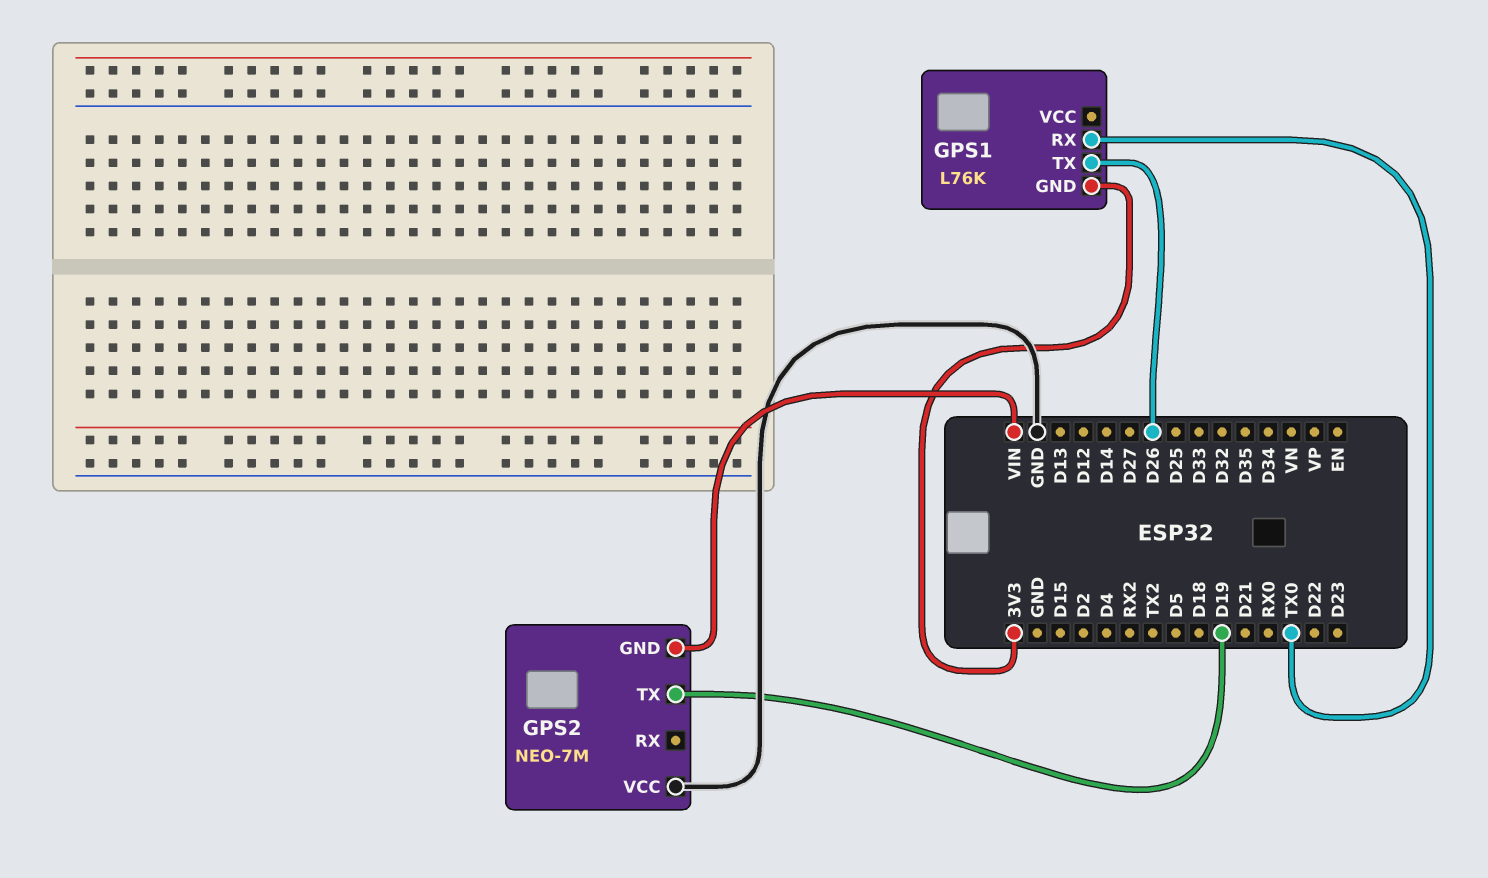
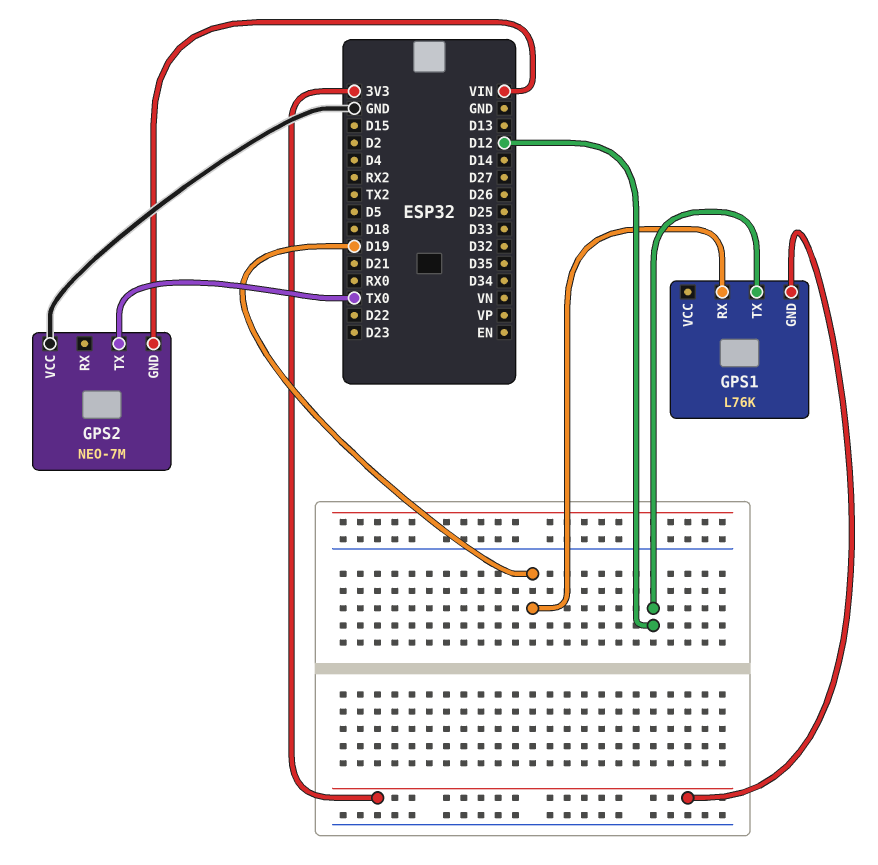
GPS1 pin RX: TX0 -> D19
GPS1 pin TX: D26 -> D12
GPS2 pin TX: D19 -> TX0

